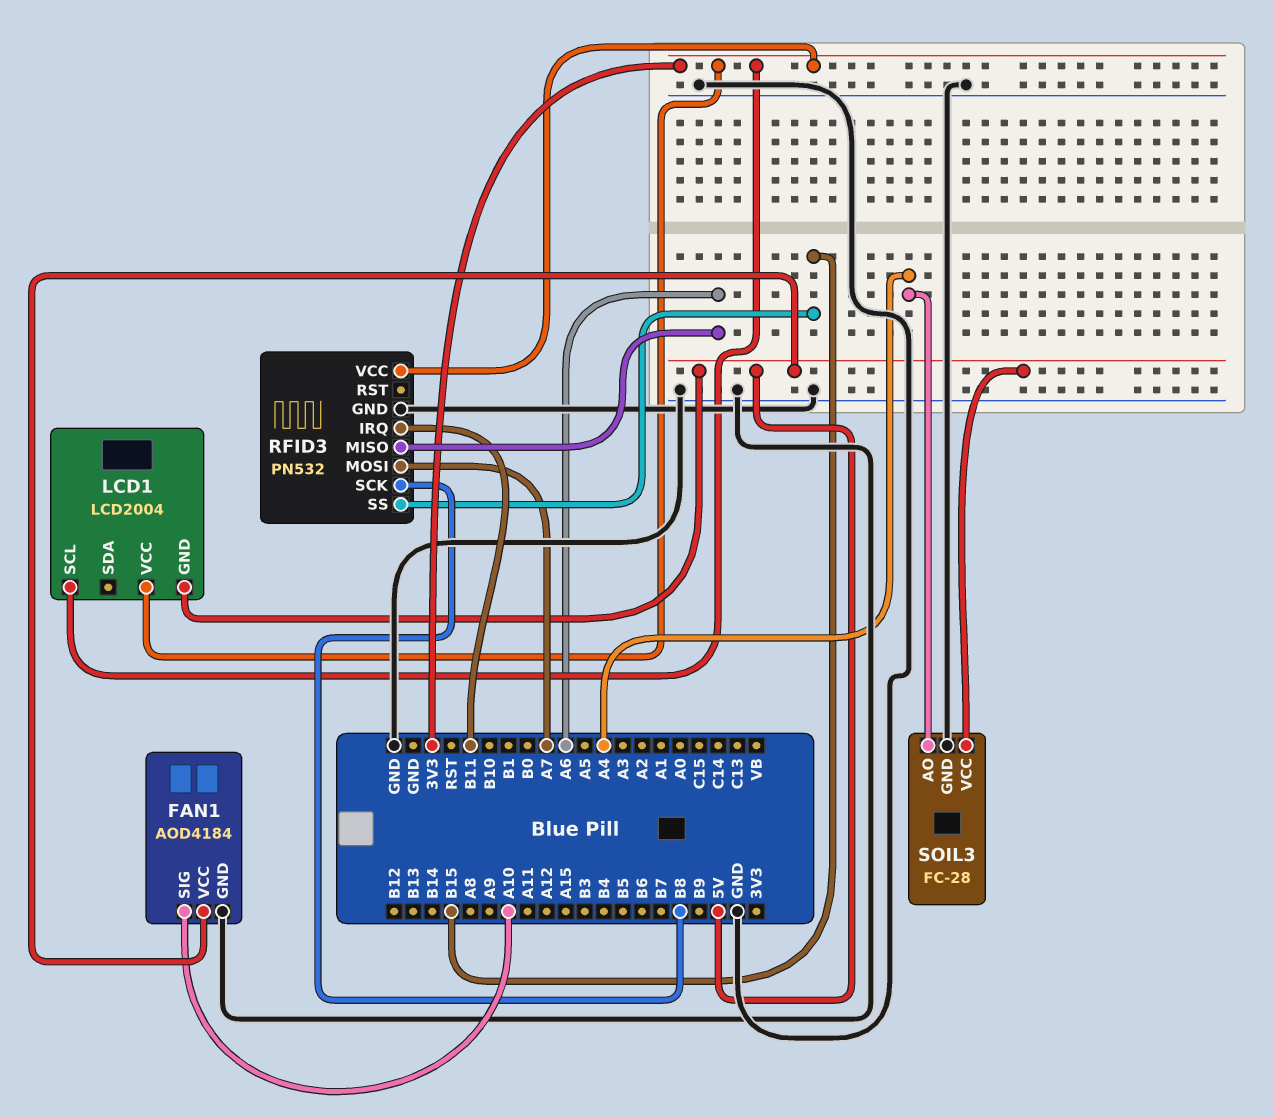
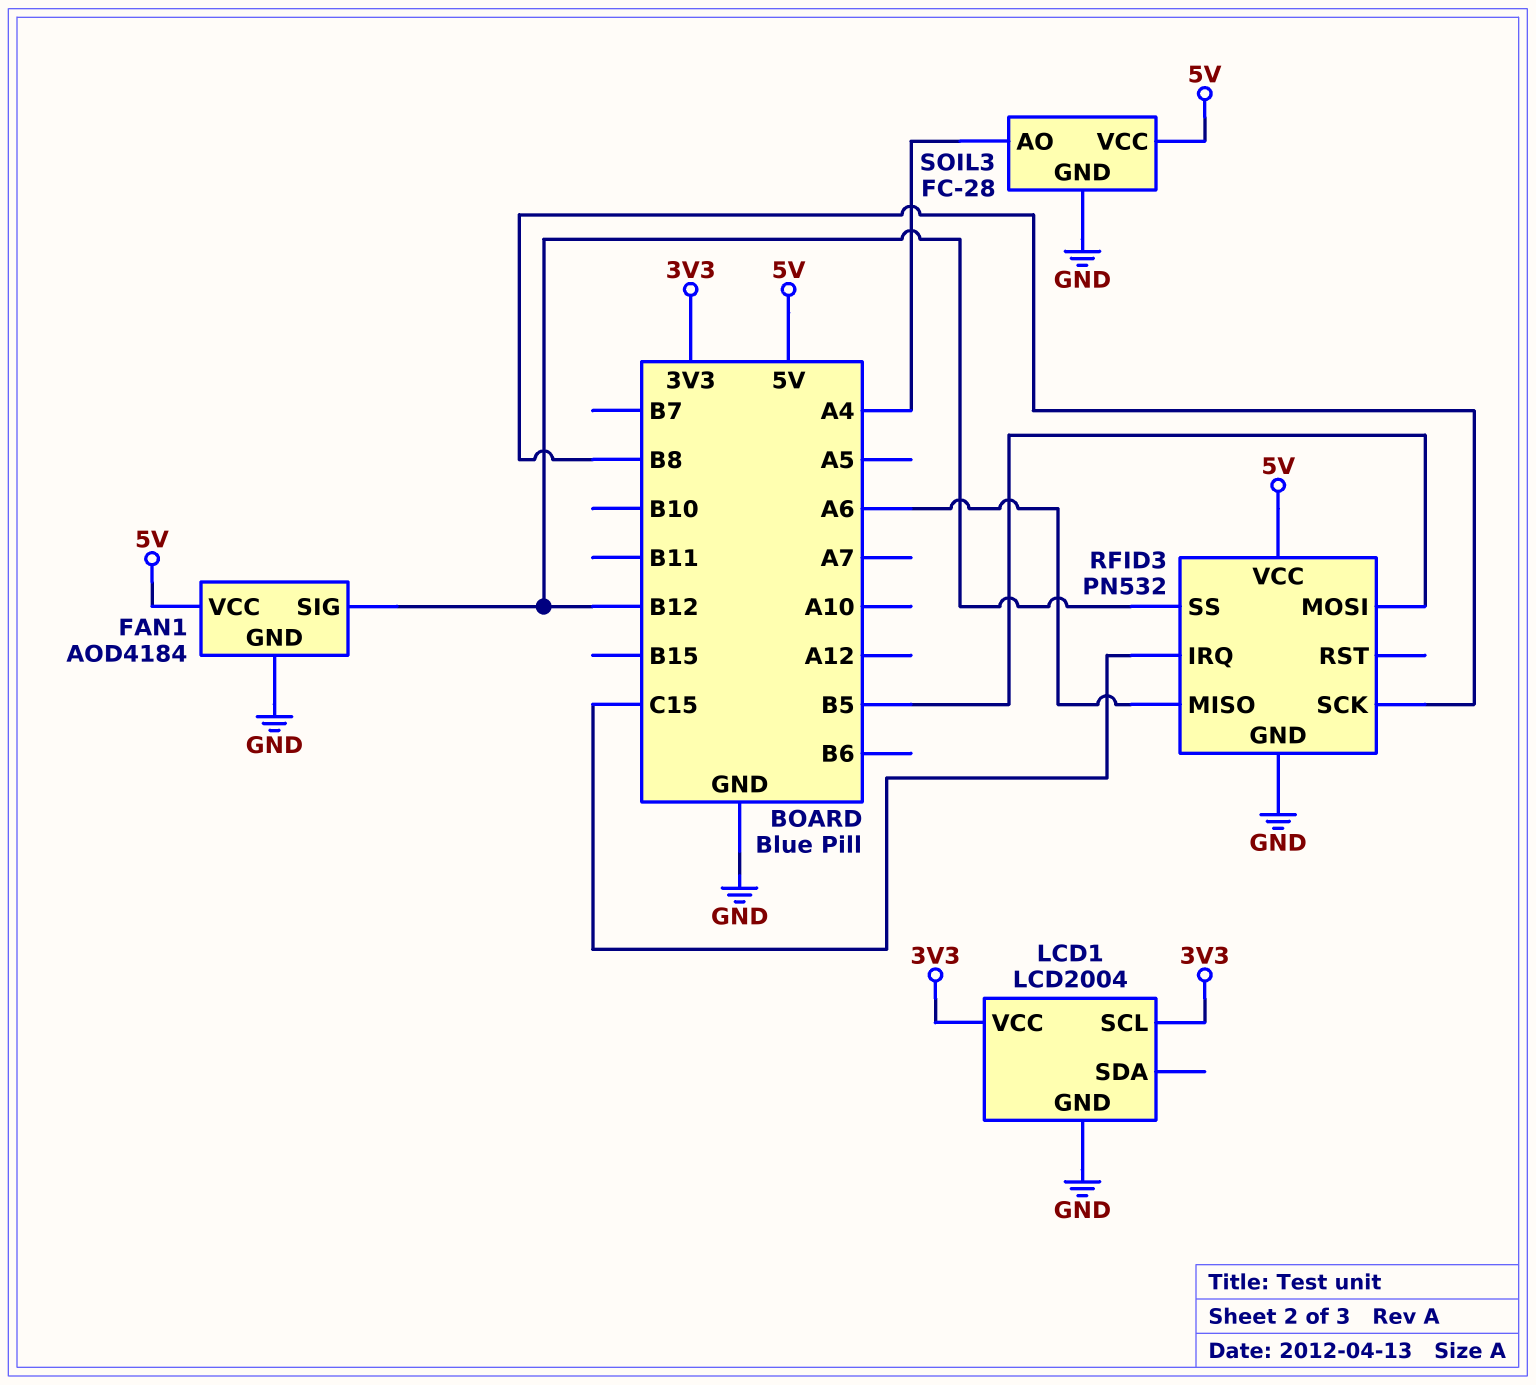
FAN1 pin SIG: A10 -> B12
LCD1 pin GND: 5V -> GND
RFID3 pin IRQ: B11 -> C15
RFID3 pin MOSI: A7 -> B5
RFID3 pin SS: B15 -> B12
RFID3 pin VCC: 3V3 -> 5V

